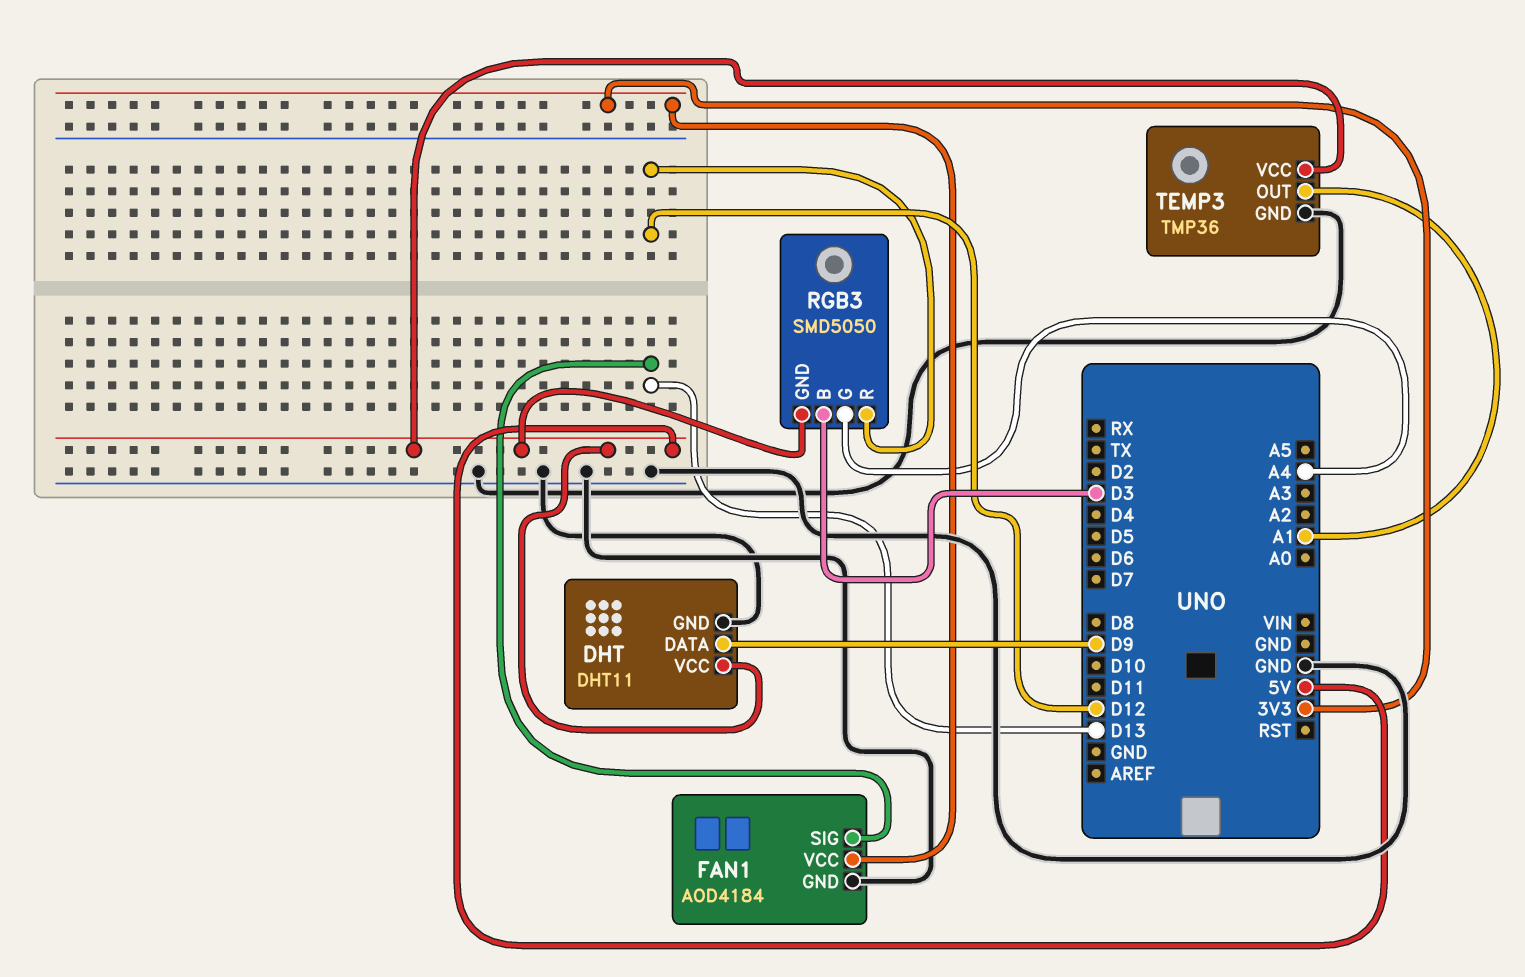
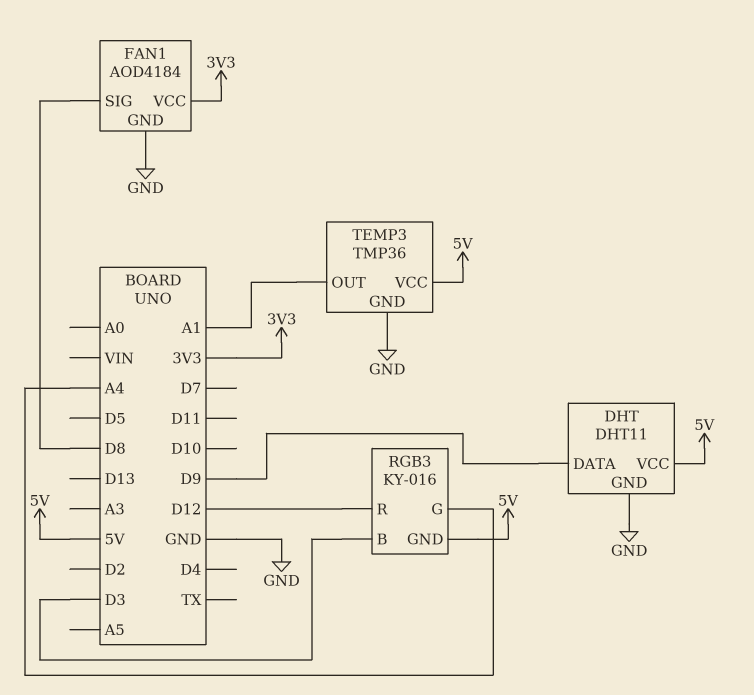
FAN1 pin SIG: D13 -> D8
RGB3: SMD5050 -> KY-016

